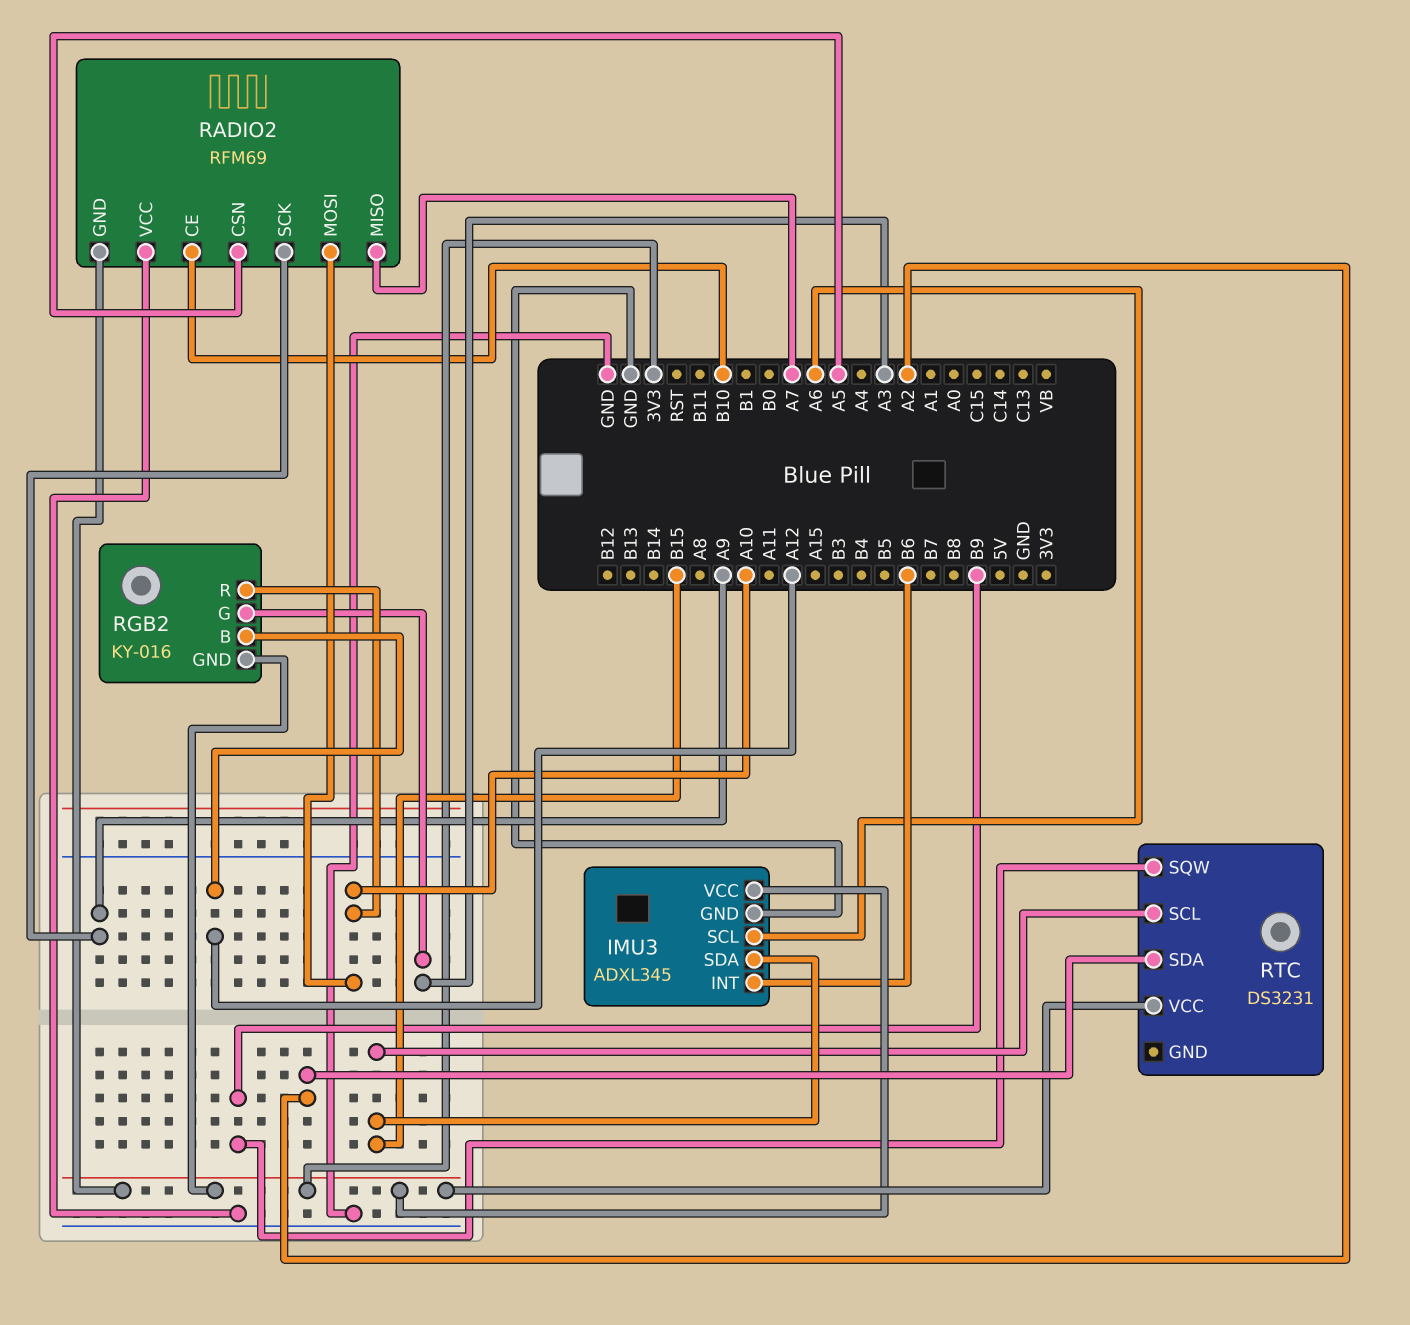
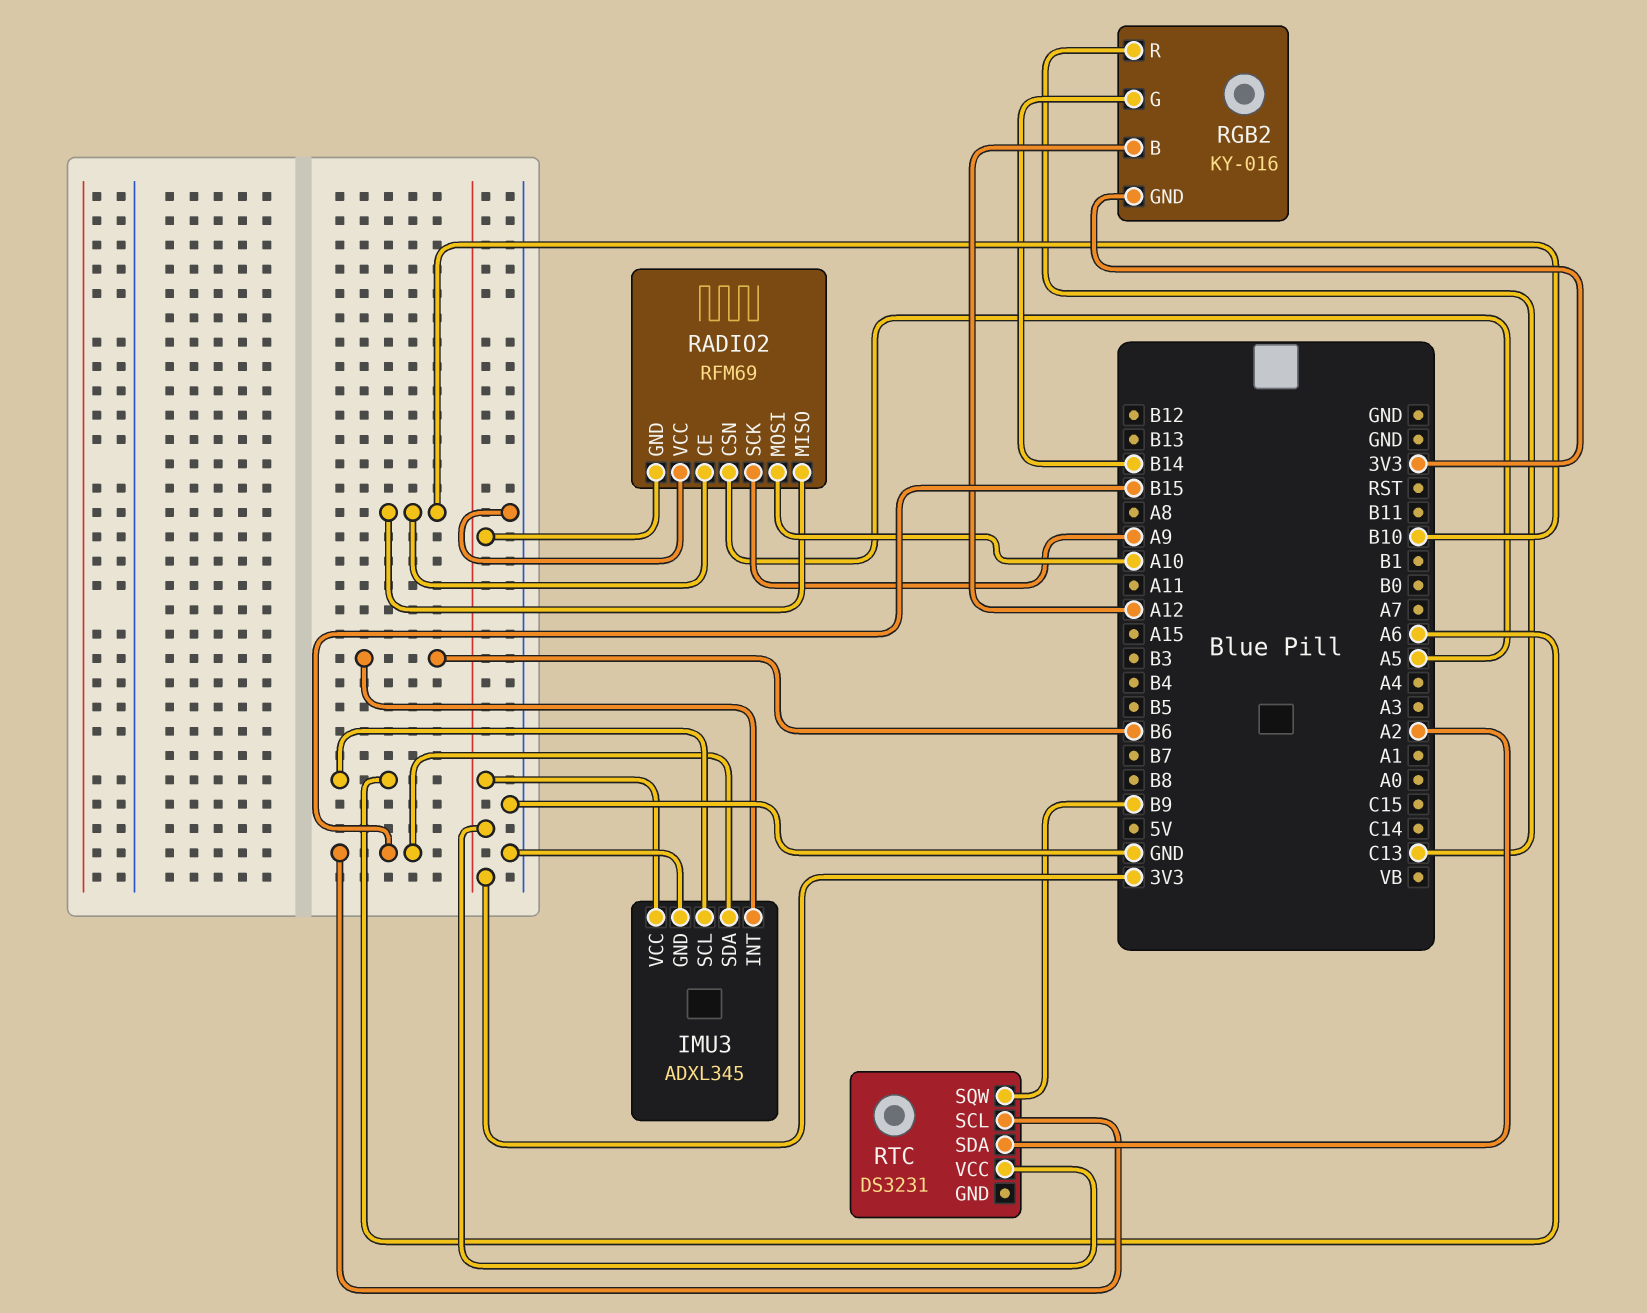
RADIO2 pin MISO: A7 -> B10
RGB2 pin G: A3 -> B14
RGB2 pin R: A10 -> C13

